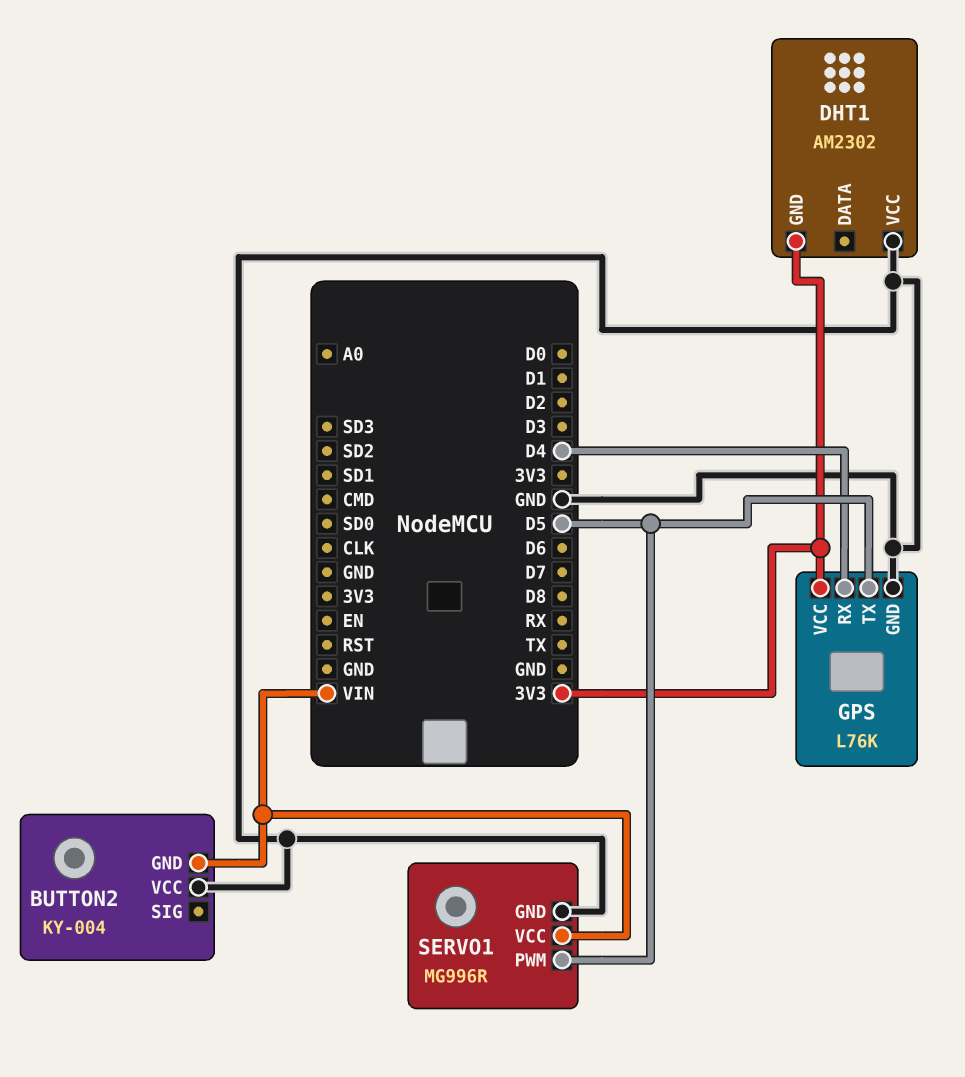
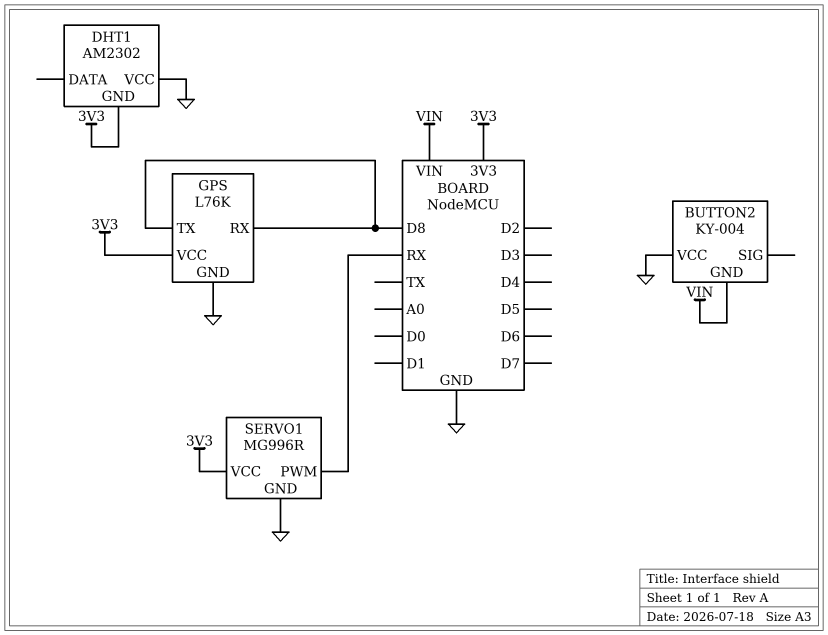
GPS pin RX: D4 -> D8
GPS pin TX: D5 -> D8
SERVO1 pin PWM: D5 -> RX
SERVO1 pin VCC: VIN -> 3V3

